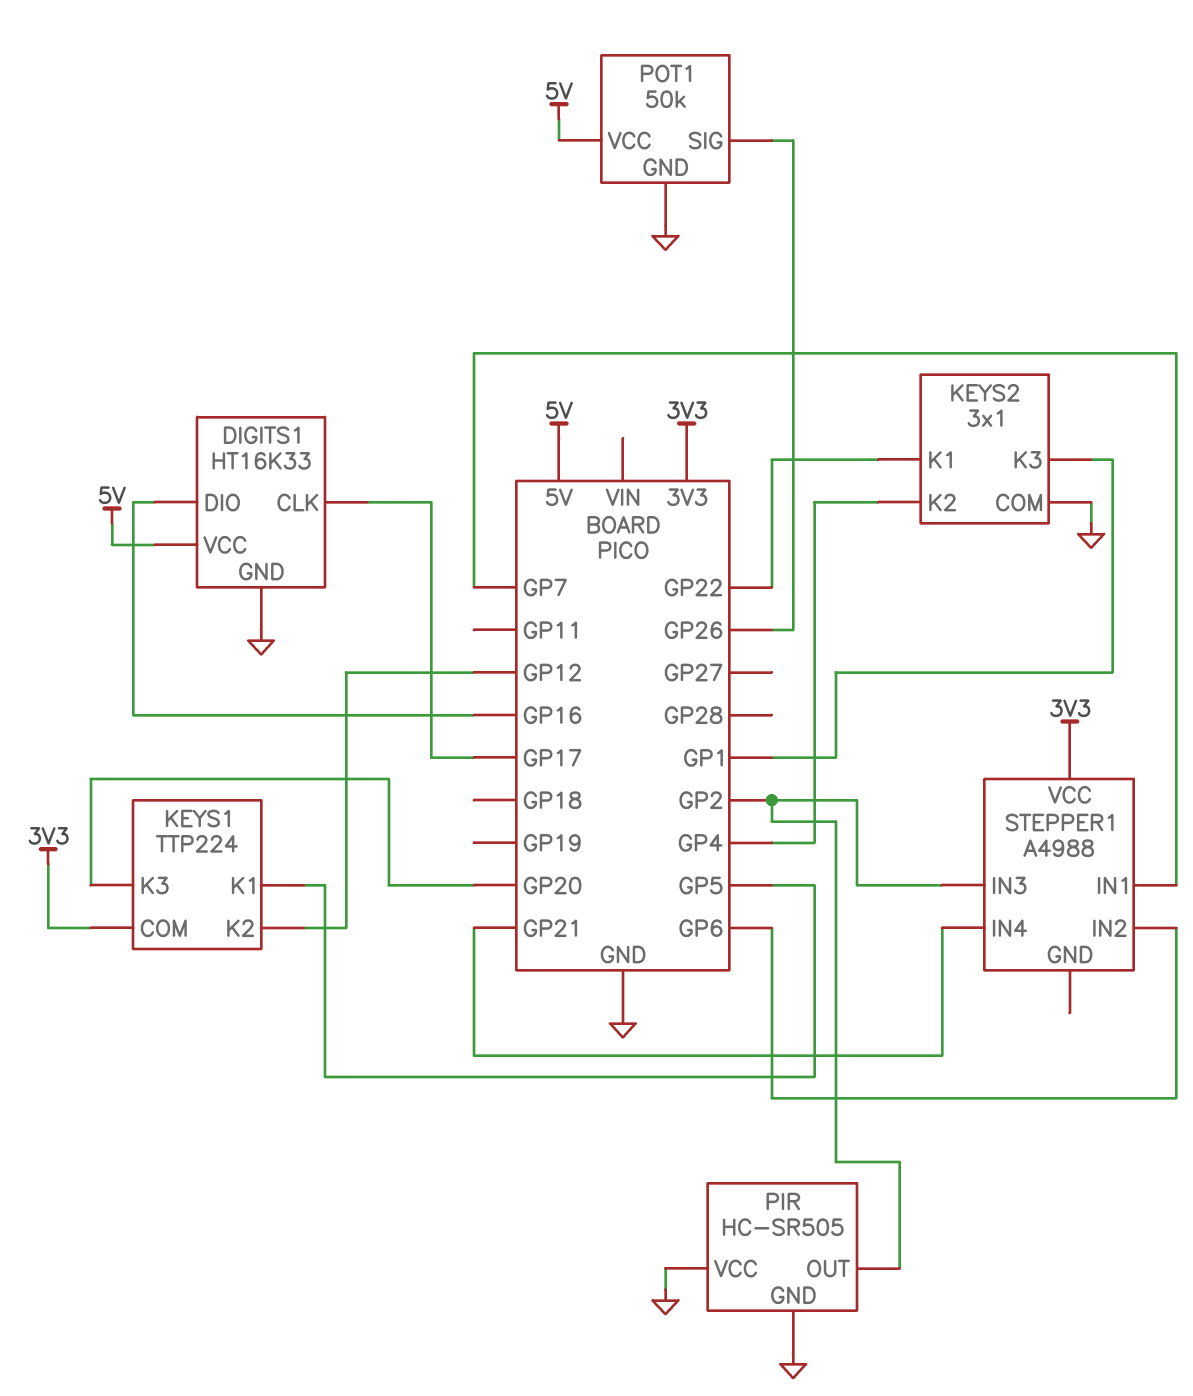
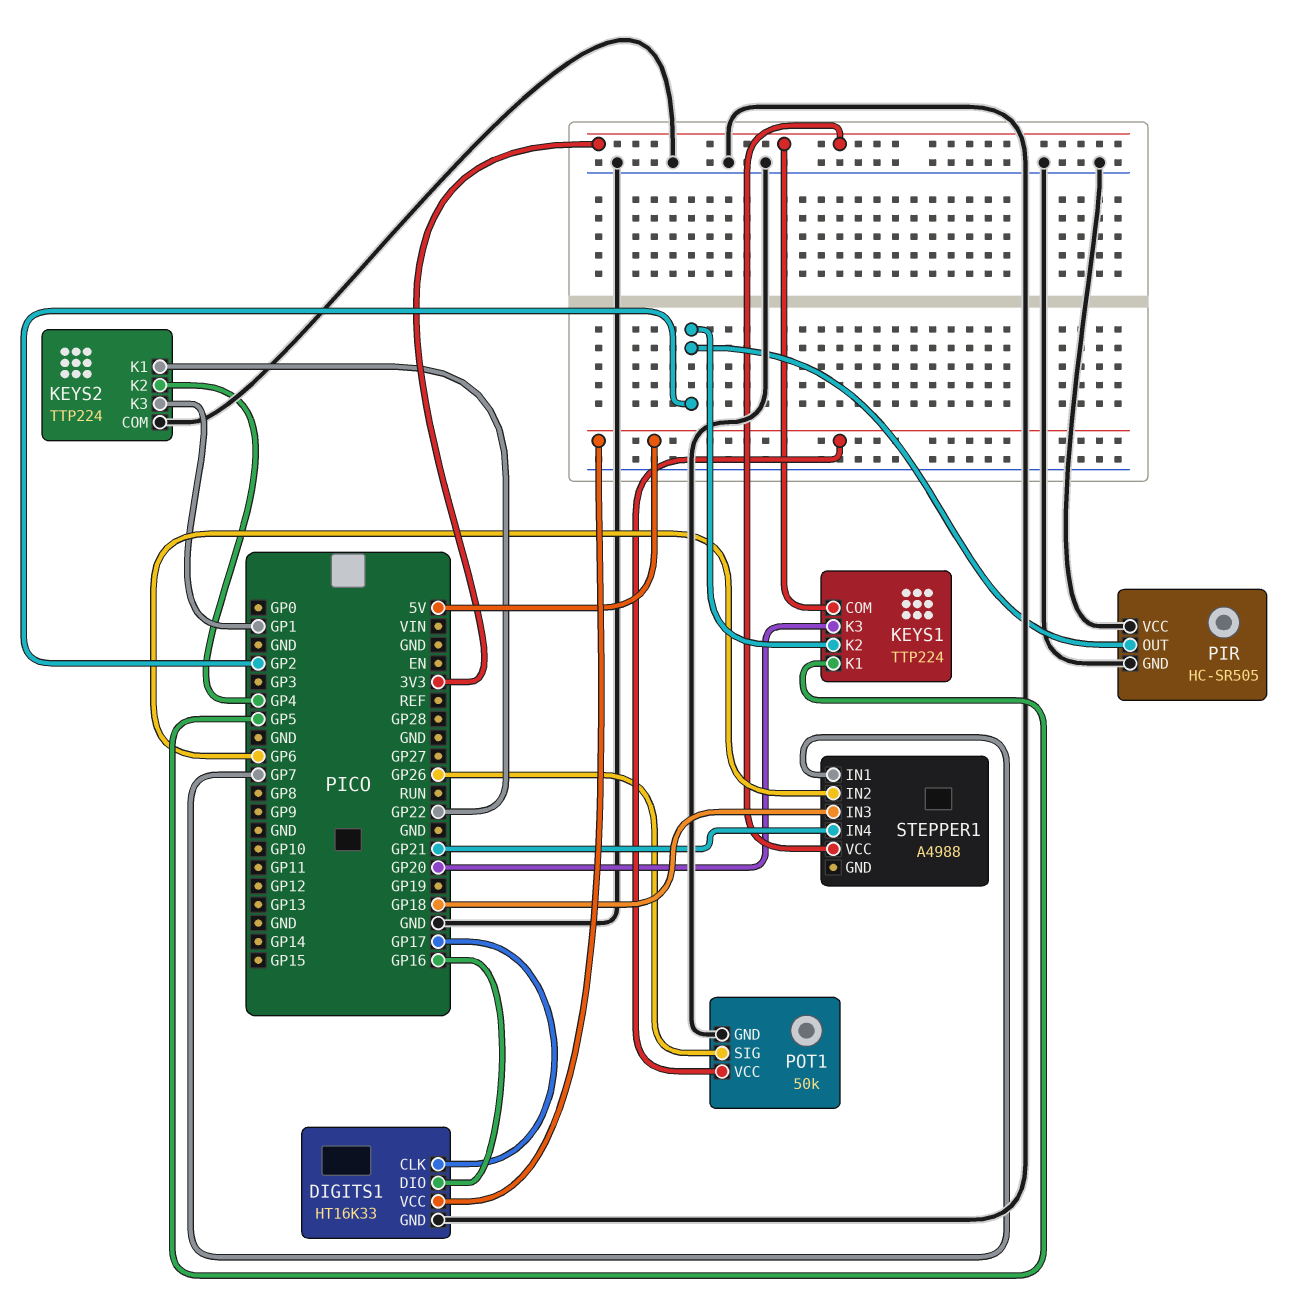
KEYS1 pin K2: GP12 -> GP2
KEYS2: 3x1 -> TTP224
STEPPER1 pin IN3: GP2 -> GP18

